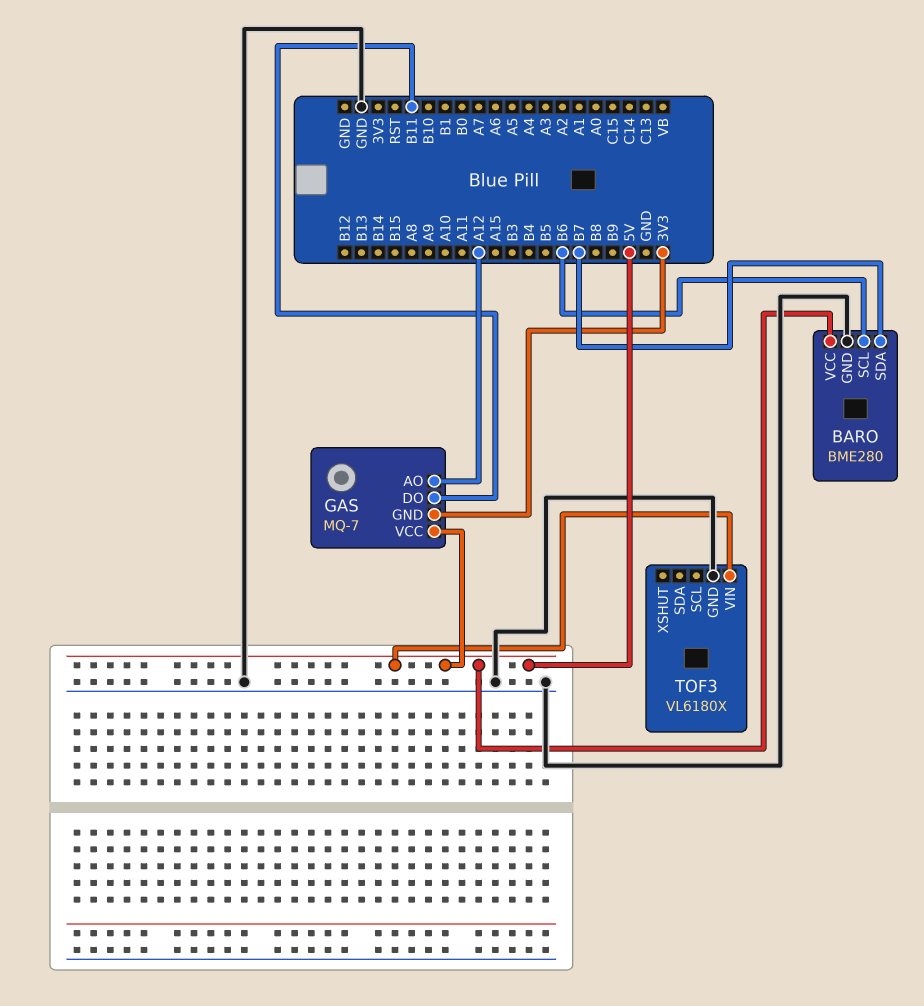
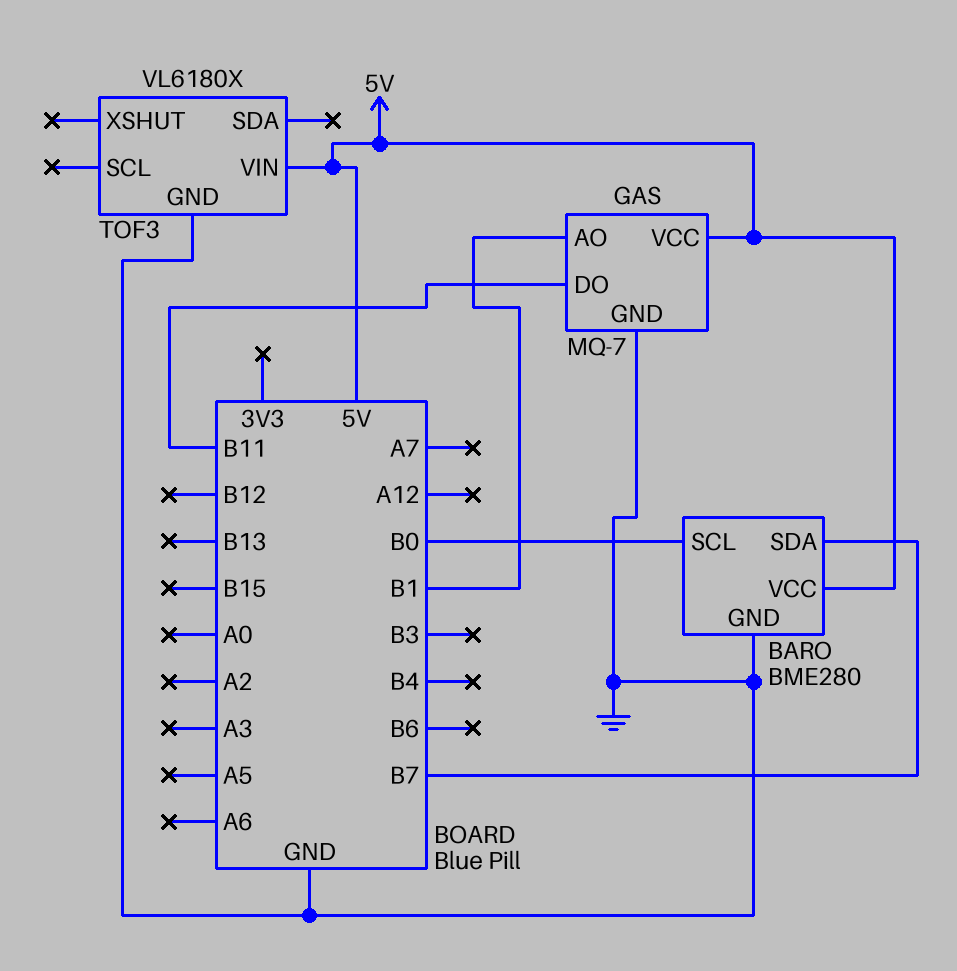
BARO pin SCL: B6 -> B0
GAS pin AO: A12 -> B1
GAS pin GND: 3V3 -> GND

